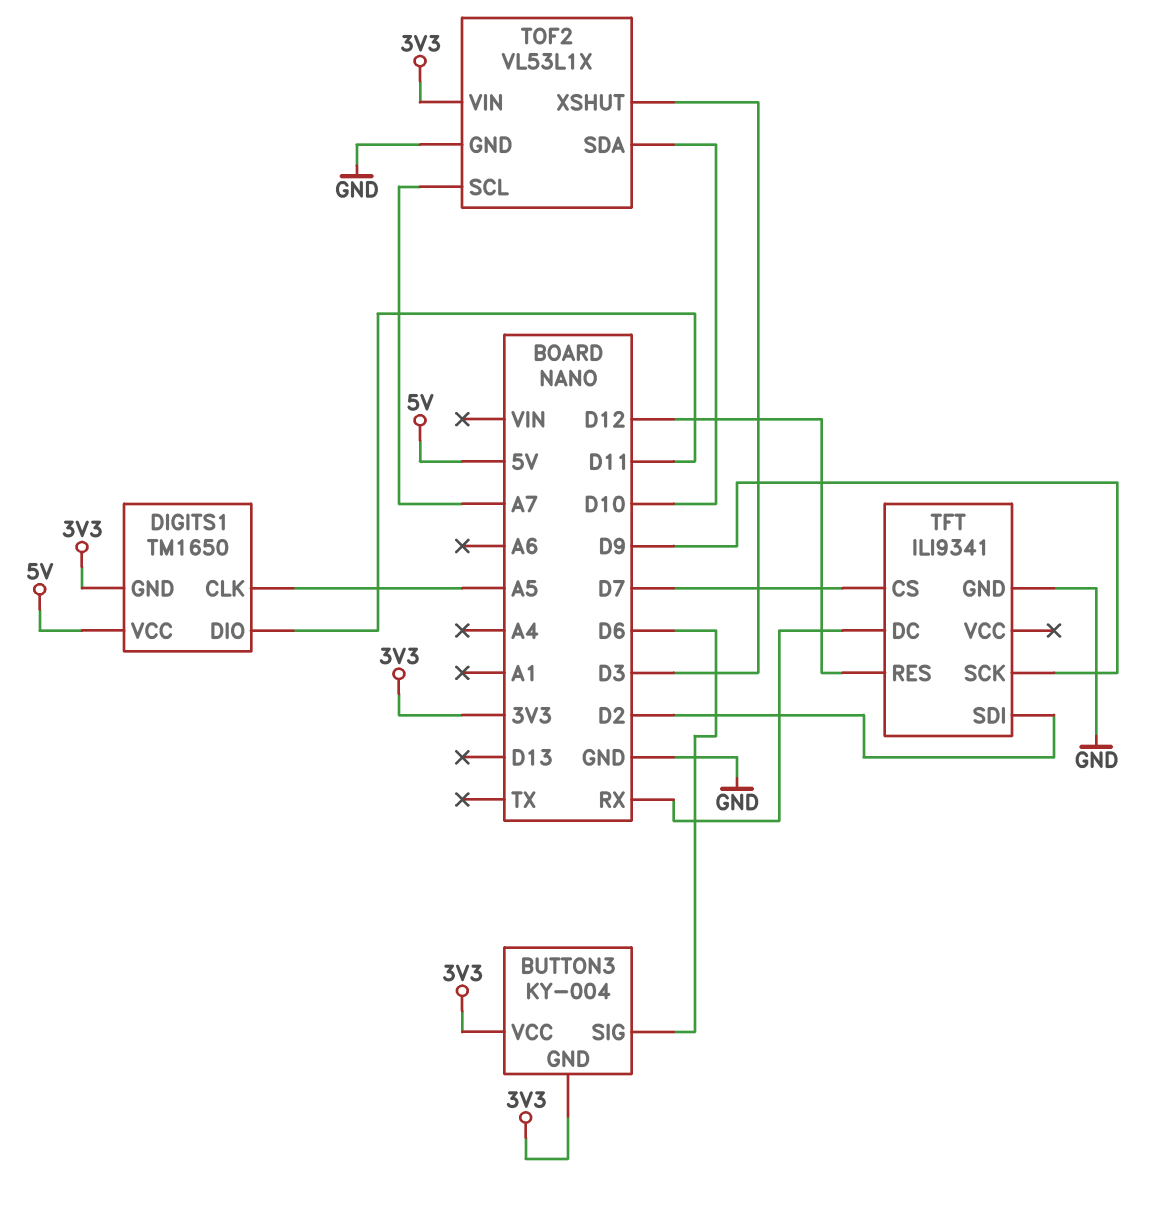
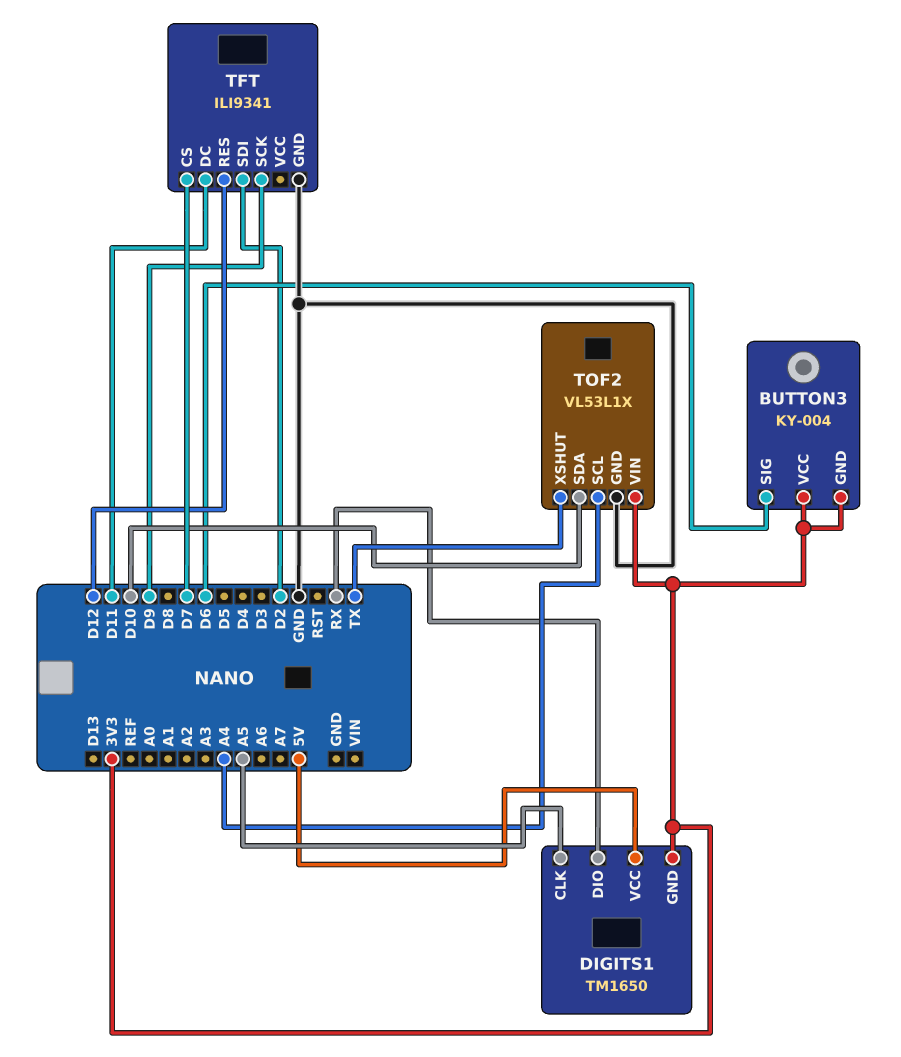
DIGITS1 pin DIO: D11 -> RX
TFT pin DC: RX -> D11
TOF2 pin SCL: A7 -> A4
TOF2 pin XSHUT: D3 -> TX

